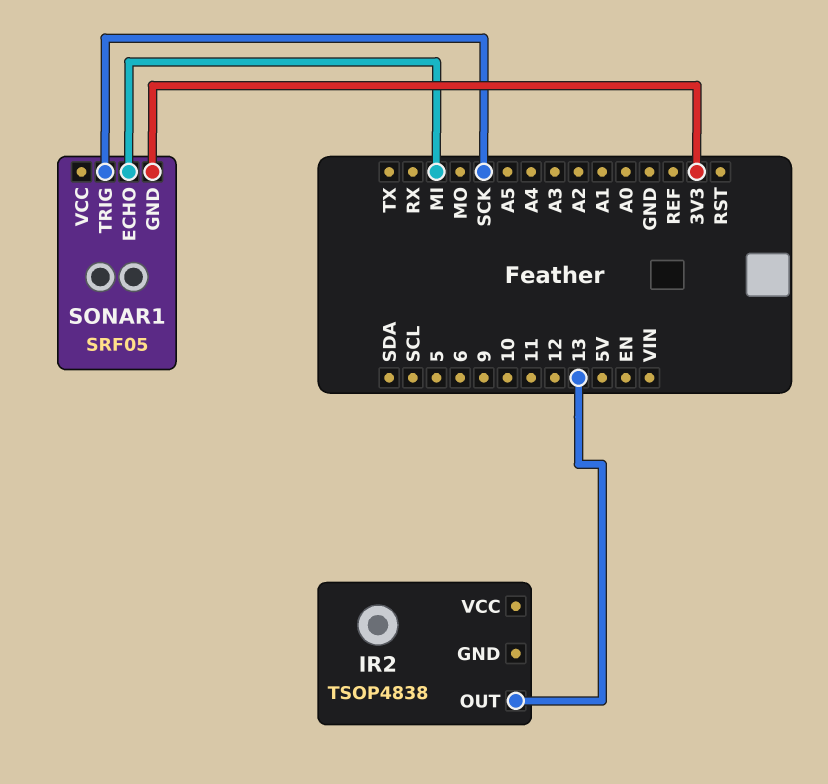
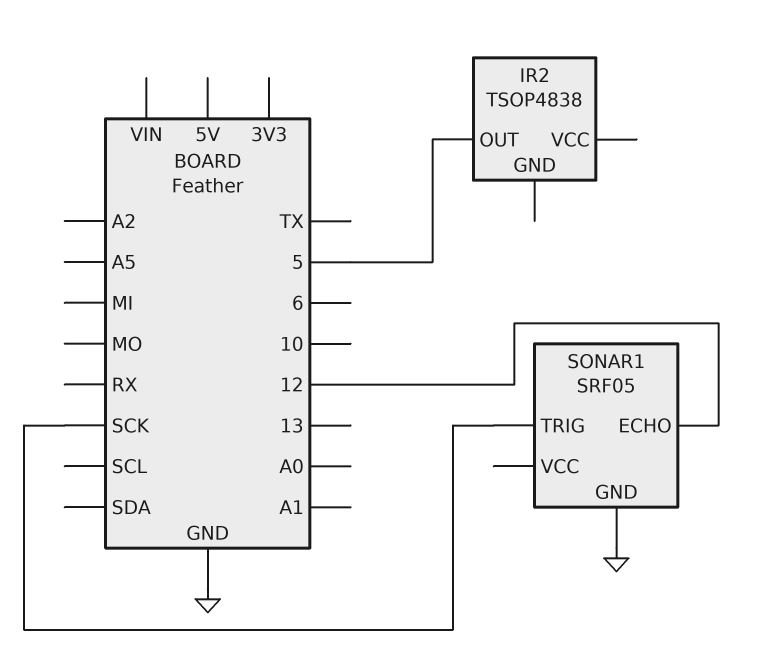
IR2 pin OUT: 13 -> 5
SONAR1 pin ECHO: MI -> 12
SONAR1 pin GND: 3V3 -> GND

